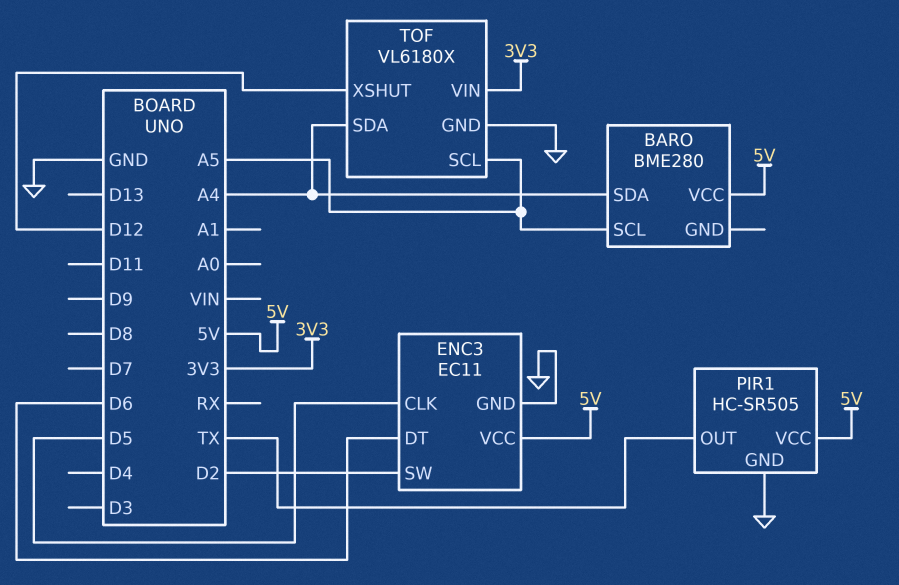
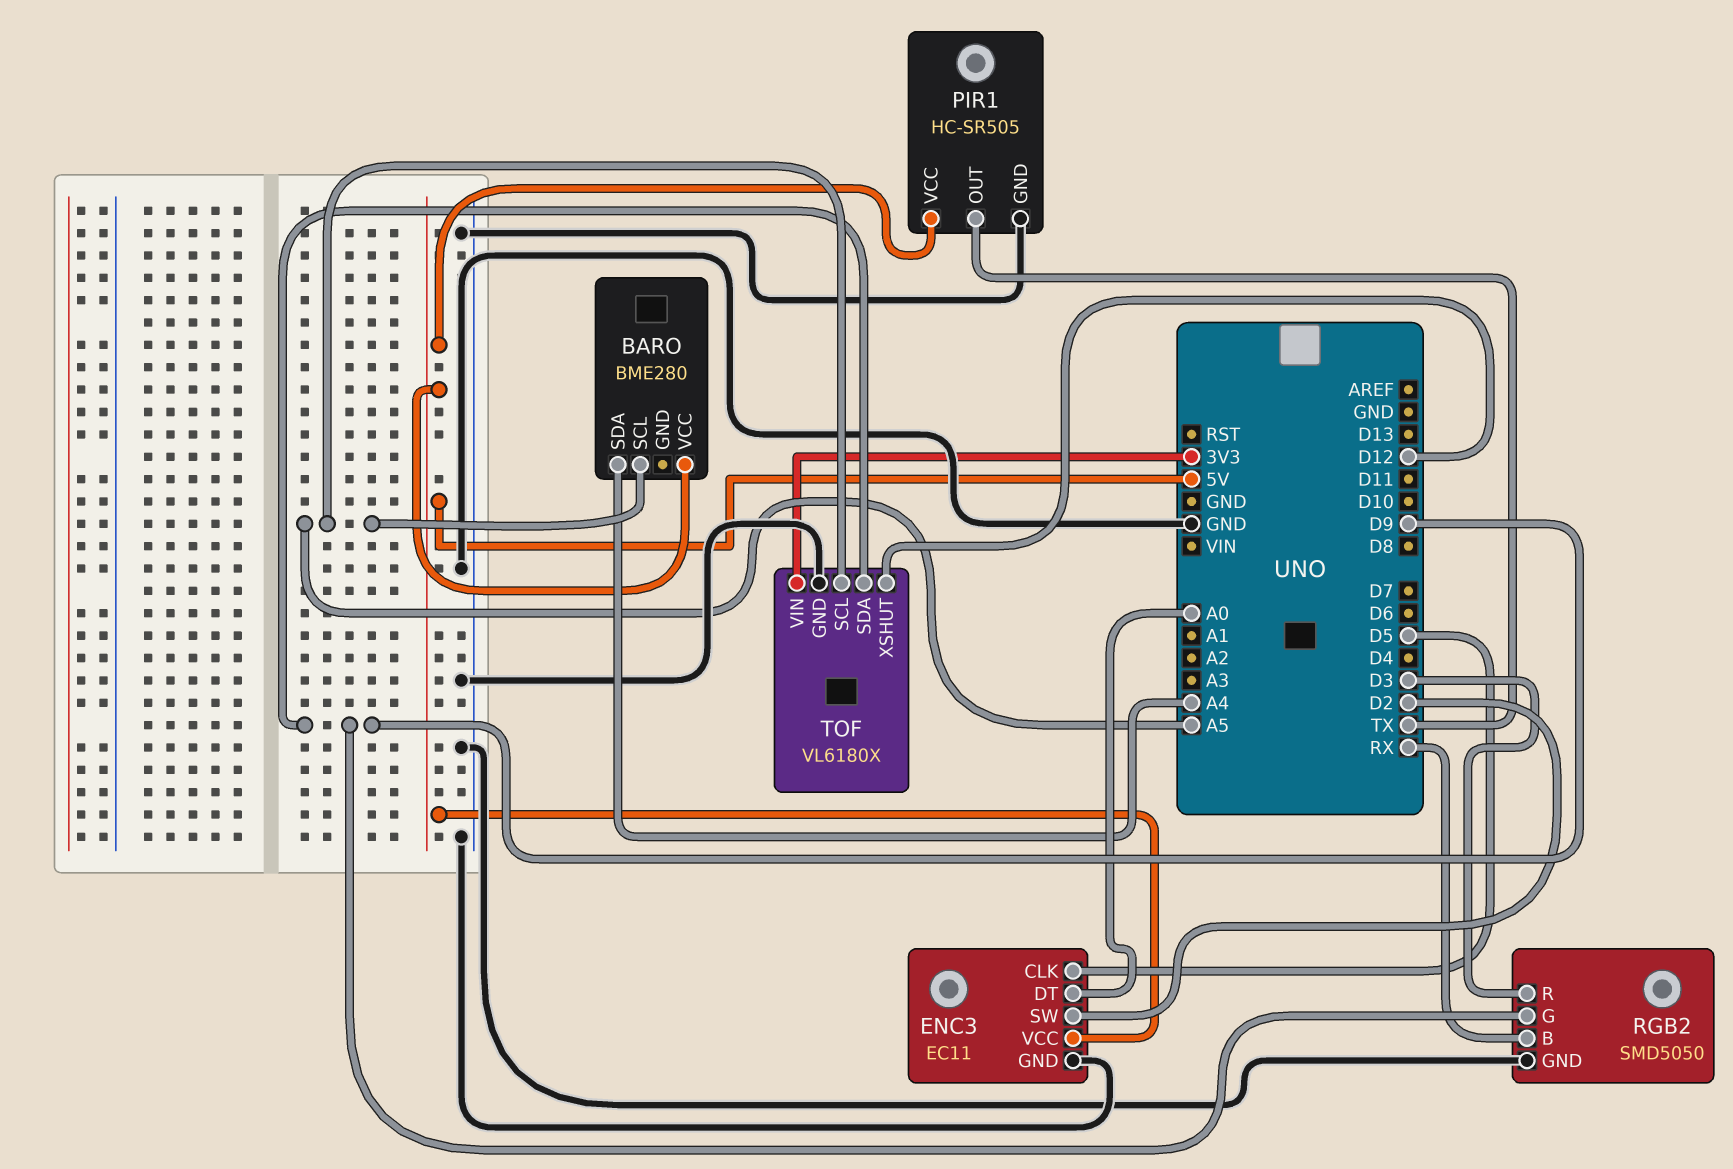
ENC3 pin DT: D6 -> A0
RGB2: none -> SMD5050
RGB2 pin B: none -> RX
RGB2 pin G: none -> D9
RGB2 pin GND: none -> GND
RGB2 pin R: none -> D3
TOF pin SDA: A4 -> D9

